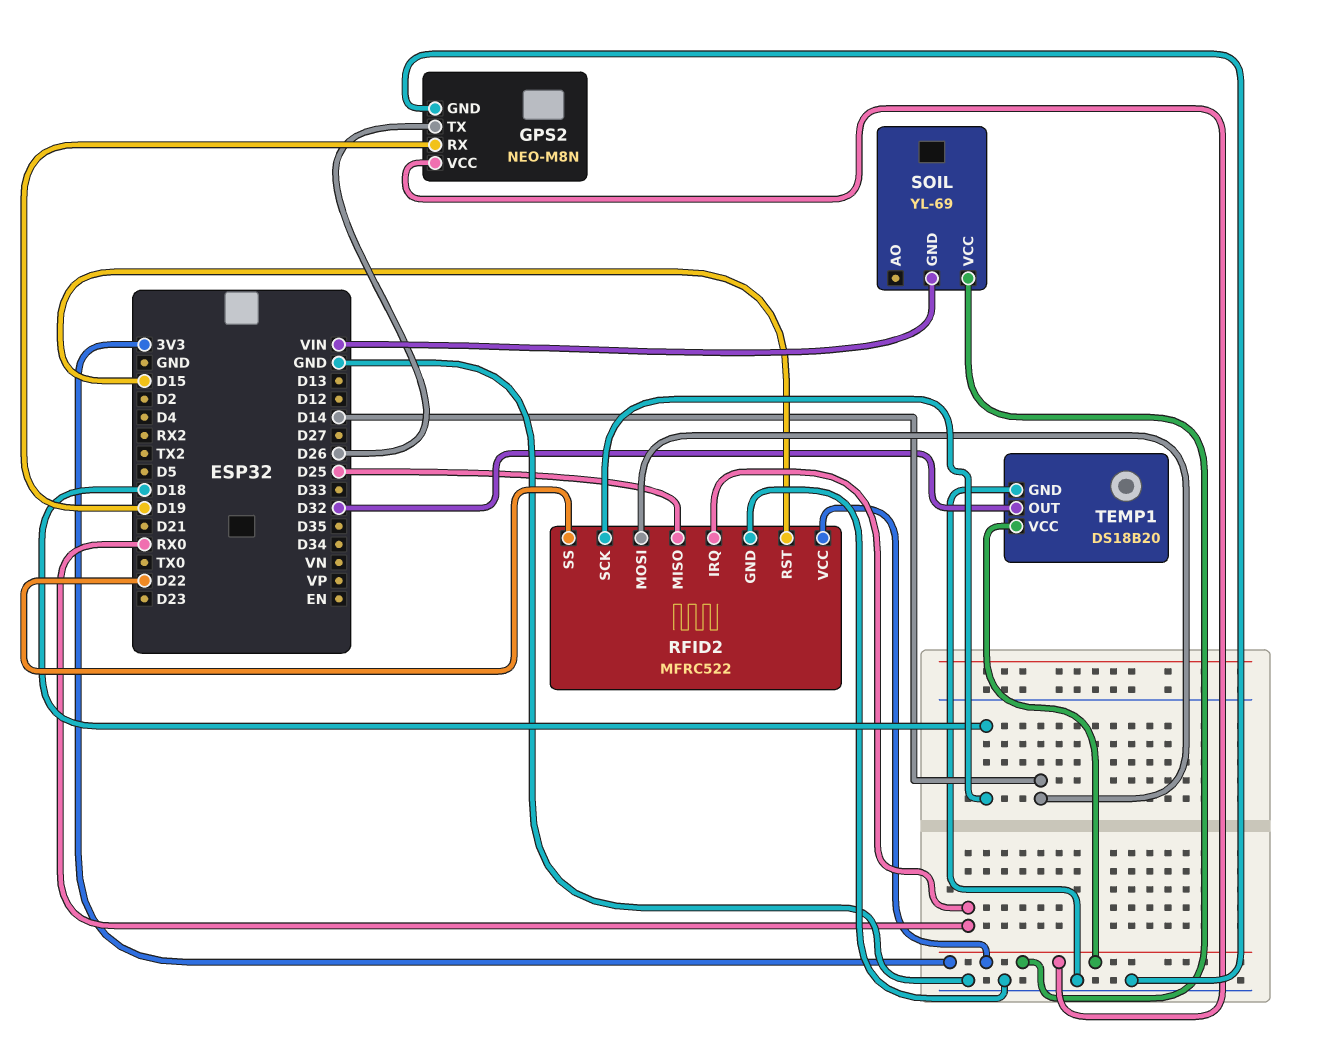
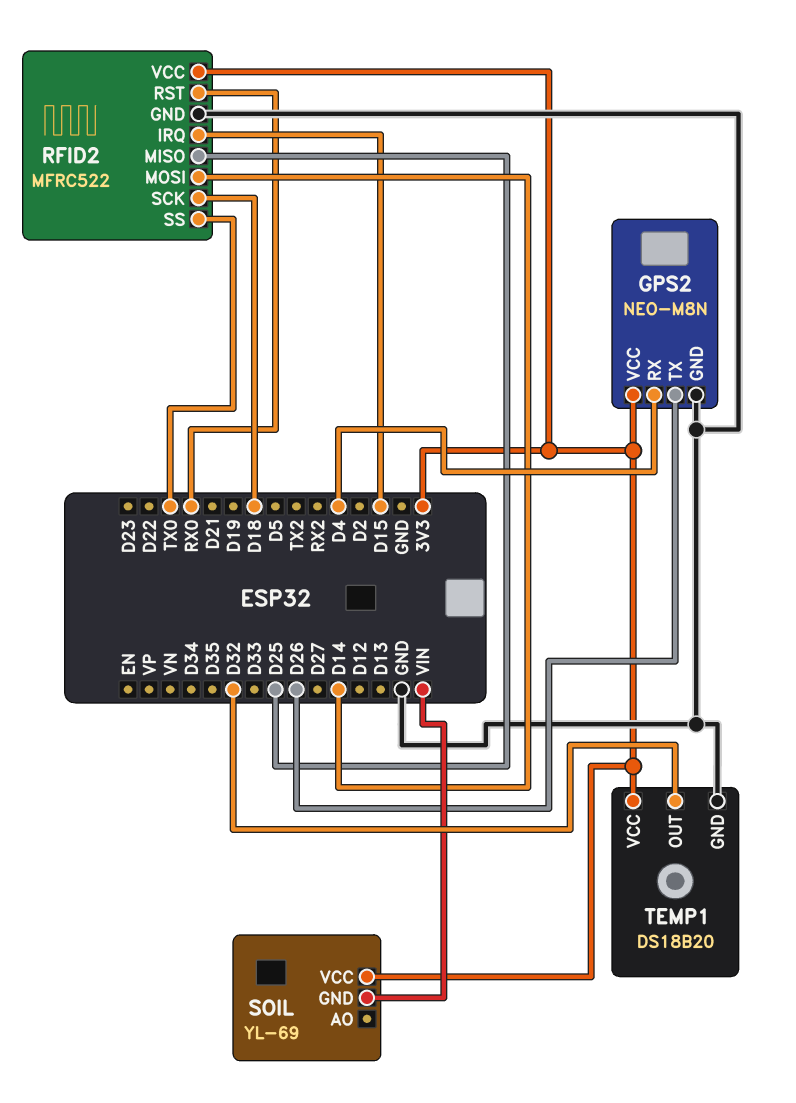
GPS2 pin RX: D19 -> D4
RFID2 pin IRQ: RX0 -> D15
RFID2 pin RST: D15 -> RX0
RFID2 pin SS: D22 -> TX0

